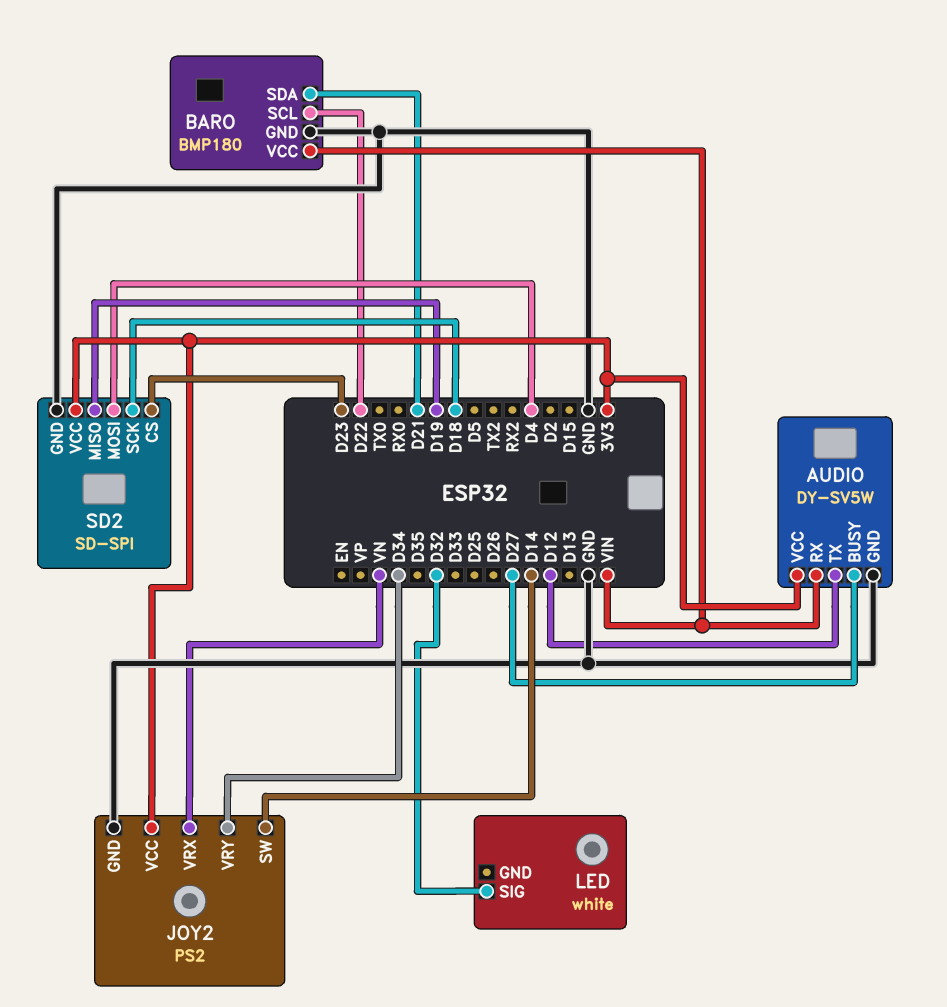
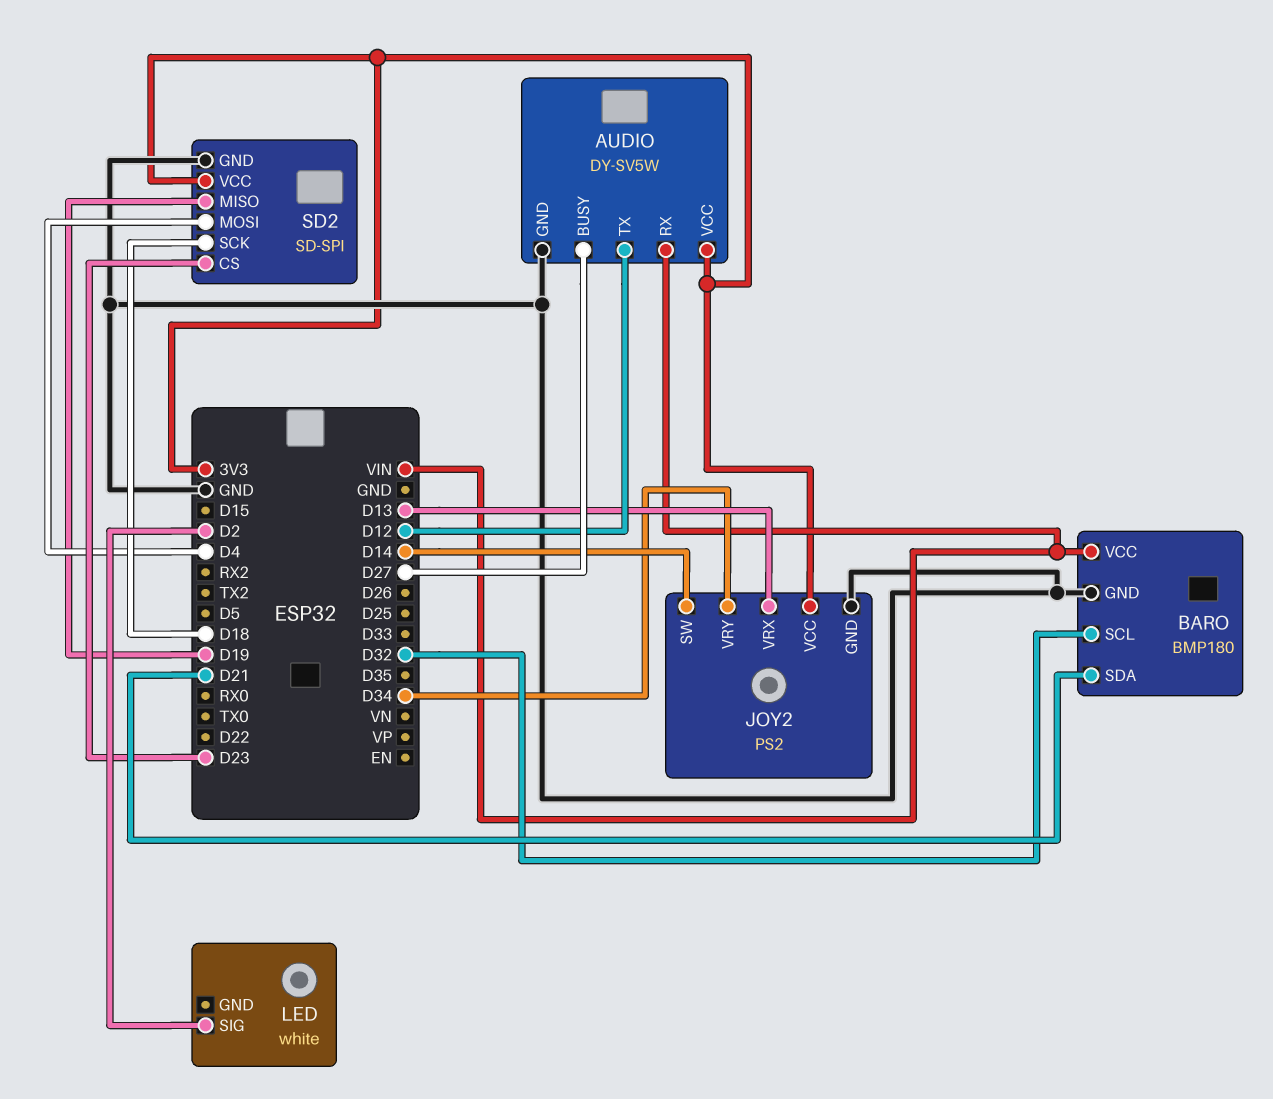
BARO pin SCL: D22 -> D32
JOY2 pin VRX: VN -> D13
LED pin SIG: D32 -> D2

